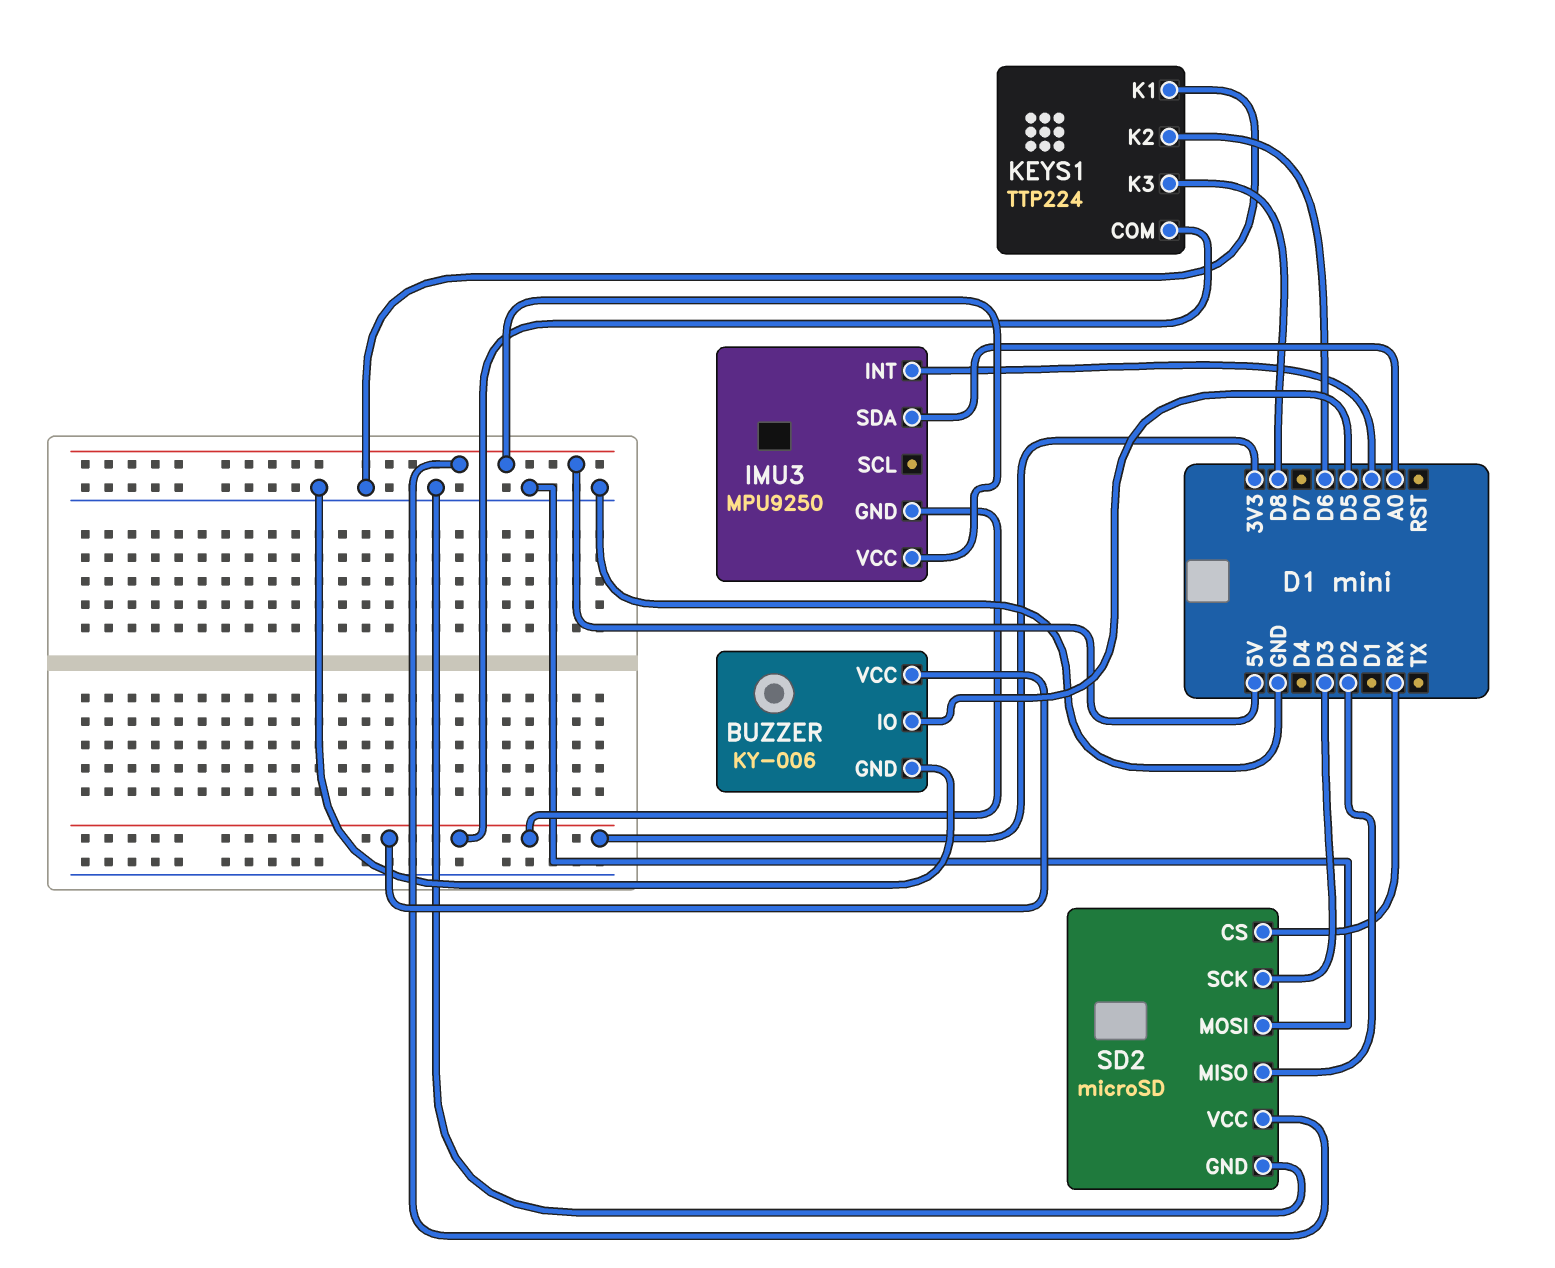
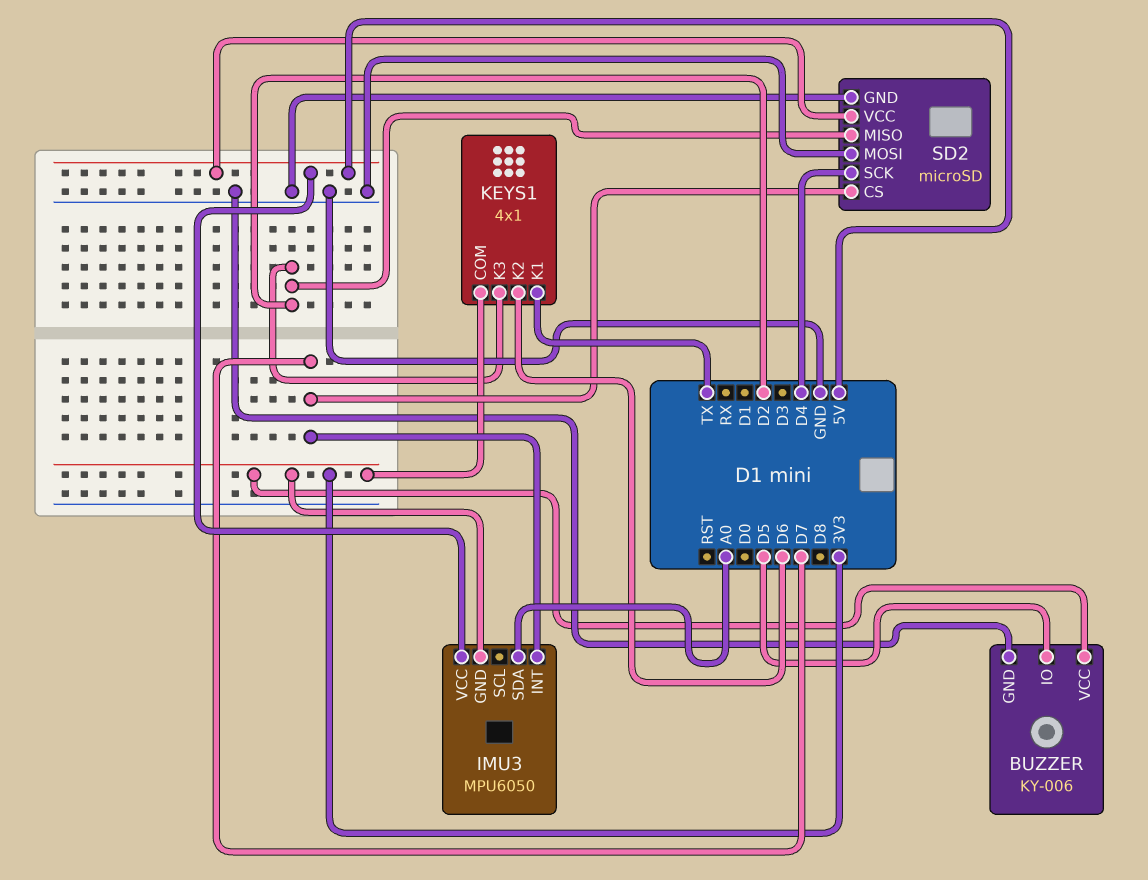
IMU3: MPU9250 -> MPU6050
IMU3 pin INT: D0 -> D7
KEYS1: TTP224 -> 4x1
KEYS1 pin K1: GND -> TX
KEYS1 pin K3: D8 -> D2
SD2 pin CS: RX -> D7
SD2 pin SCK: D3 -> D4

